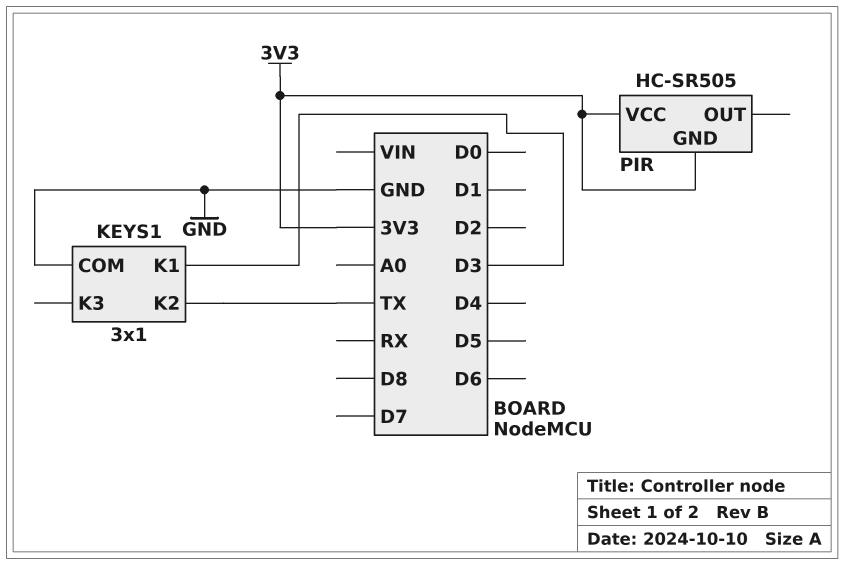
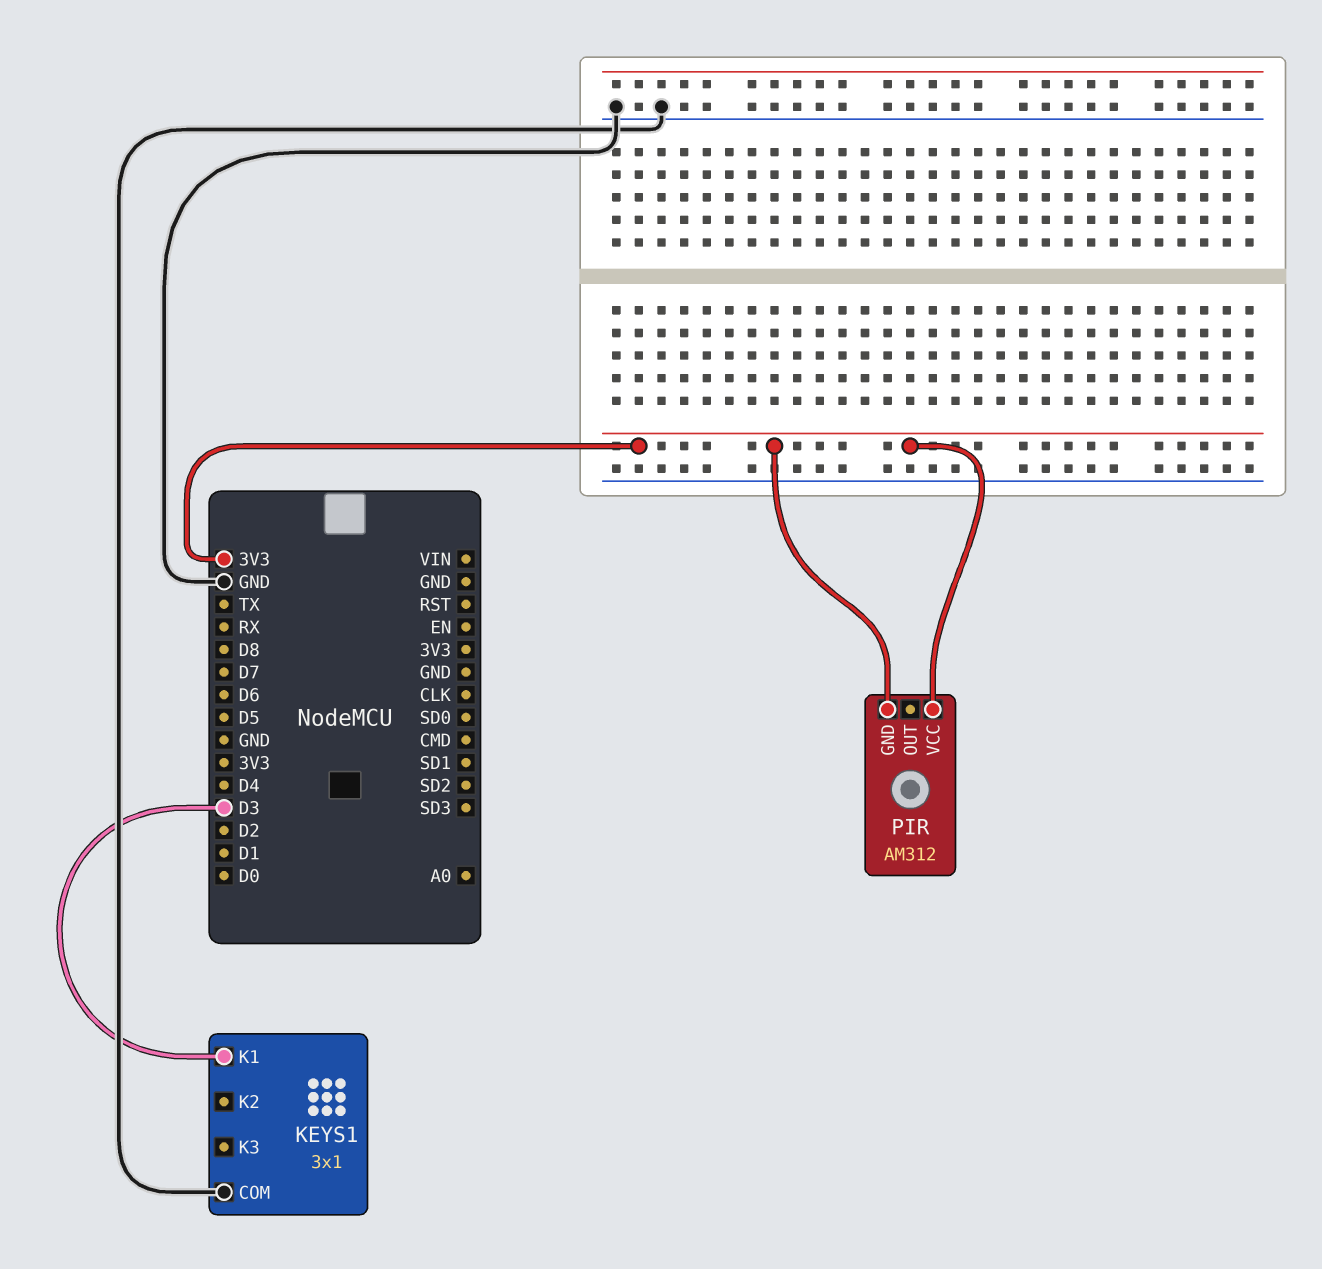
KEYS1 pin K2: TX -> none
PIR: HC-SR505 -> AM312

